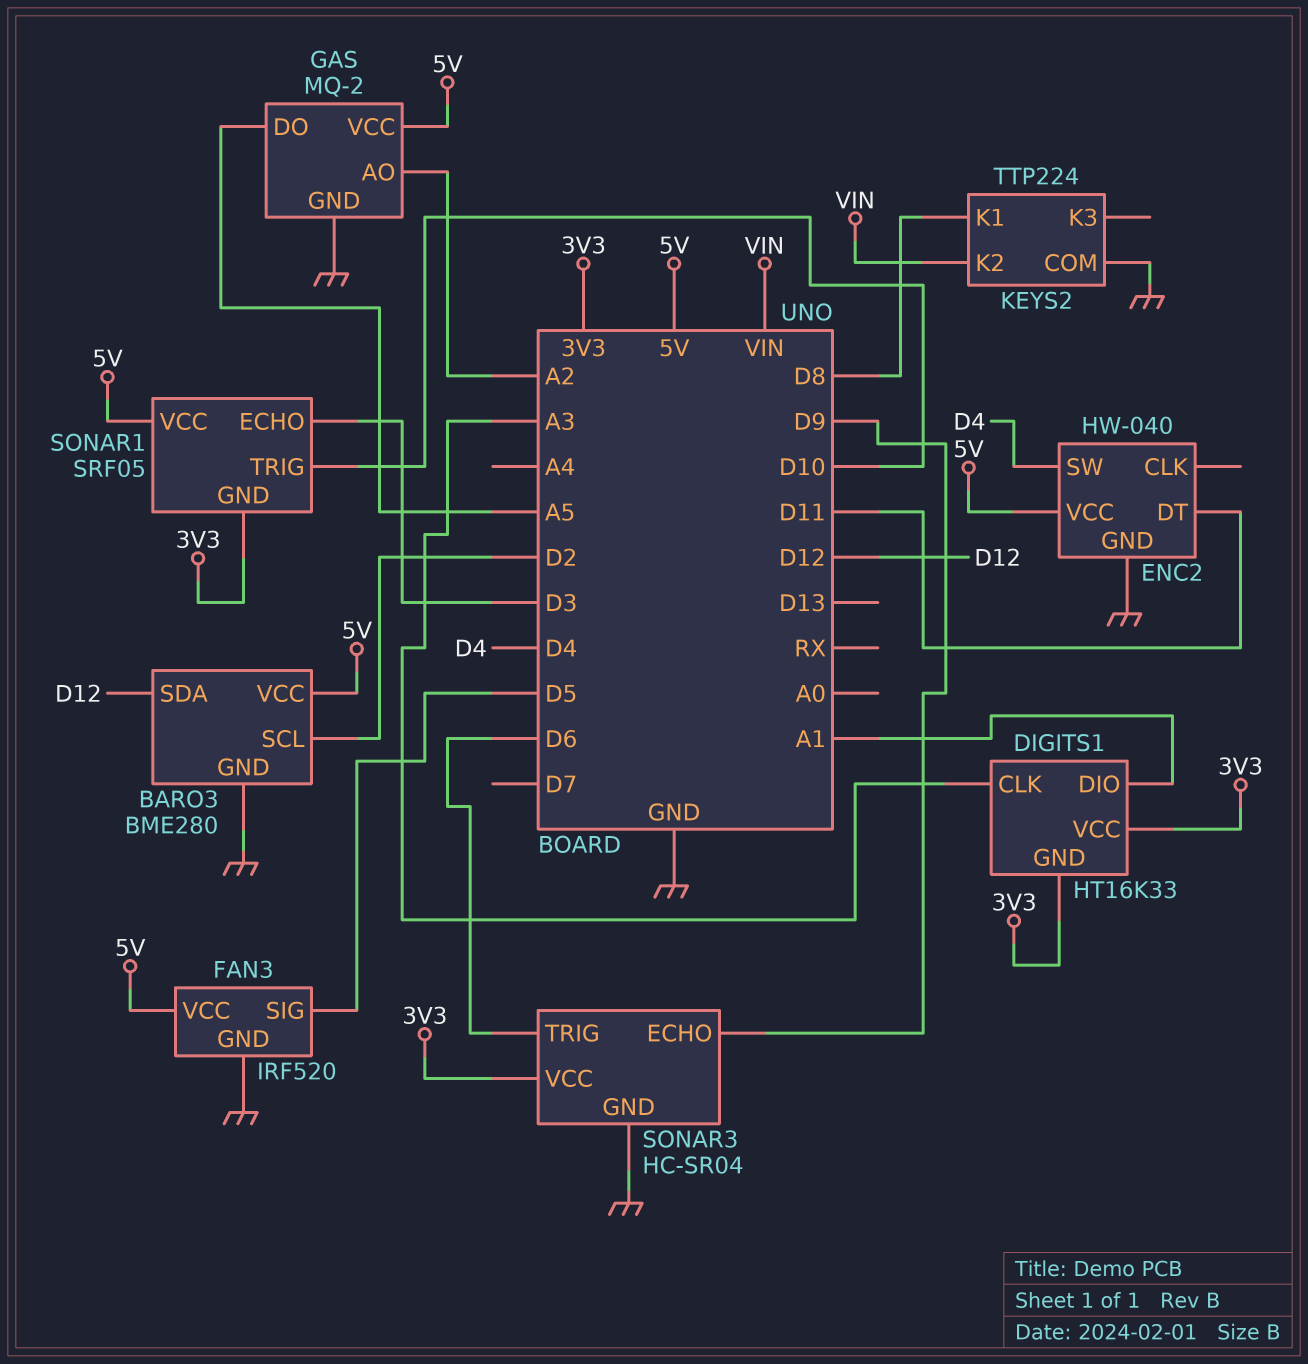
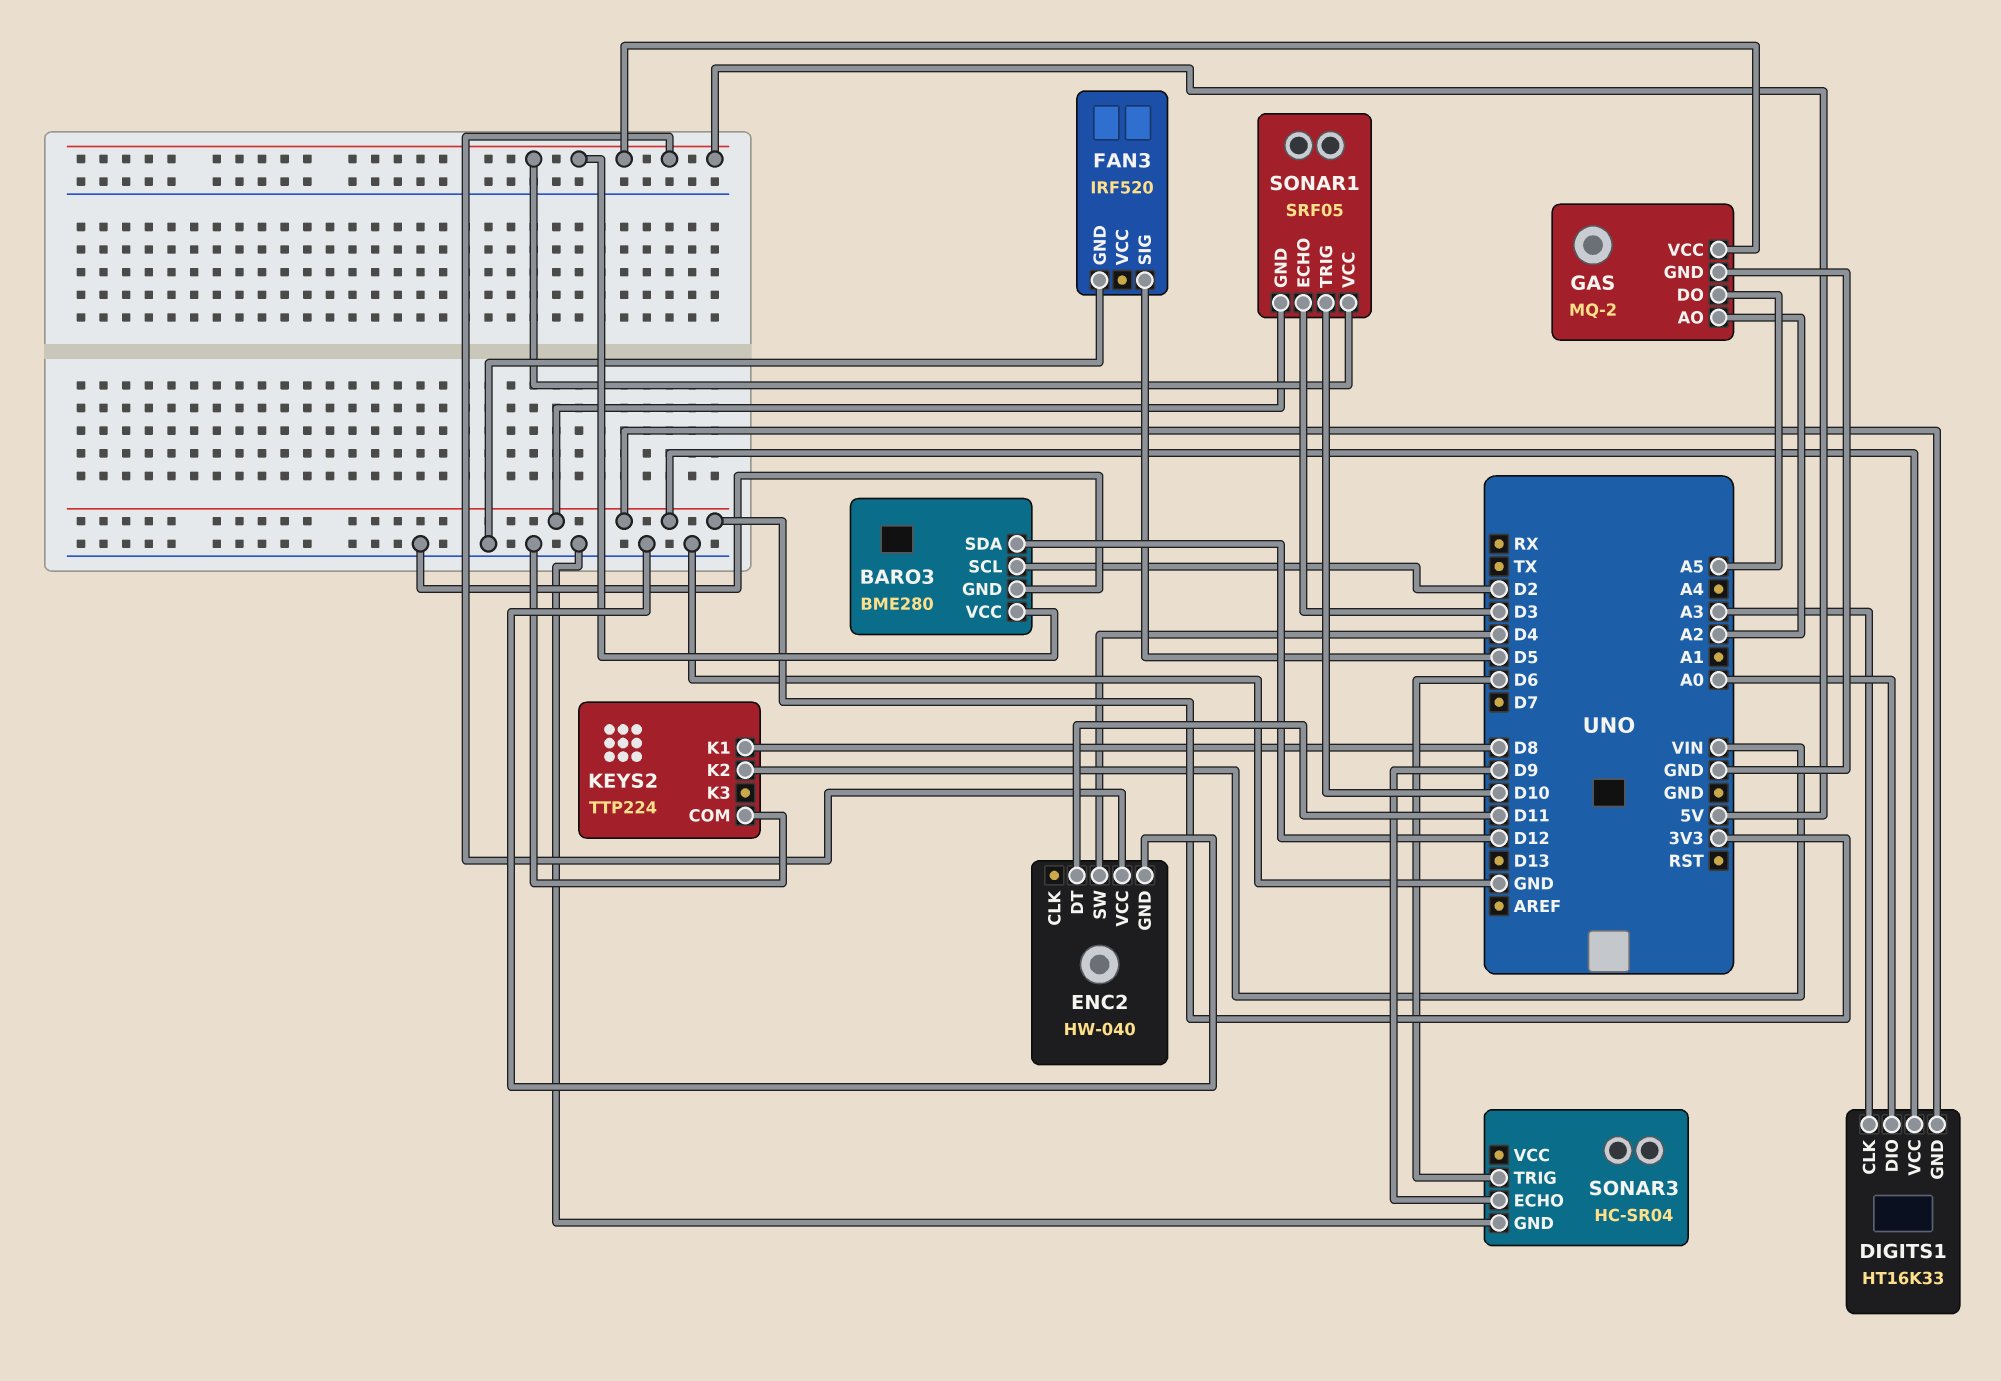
DIGITS1 pin DIO: A1 -> A0
FAN3 pin VCC: 5V -> none
SONAR3 pin VCC: 3V3 -> none

